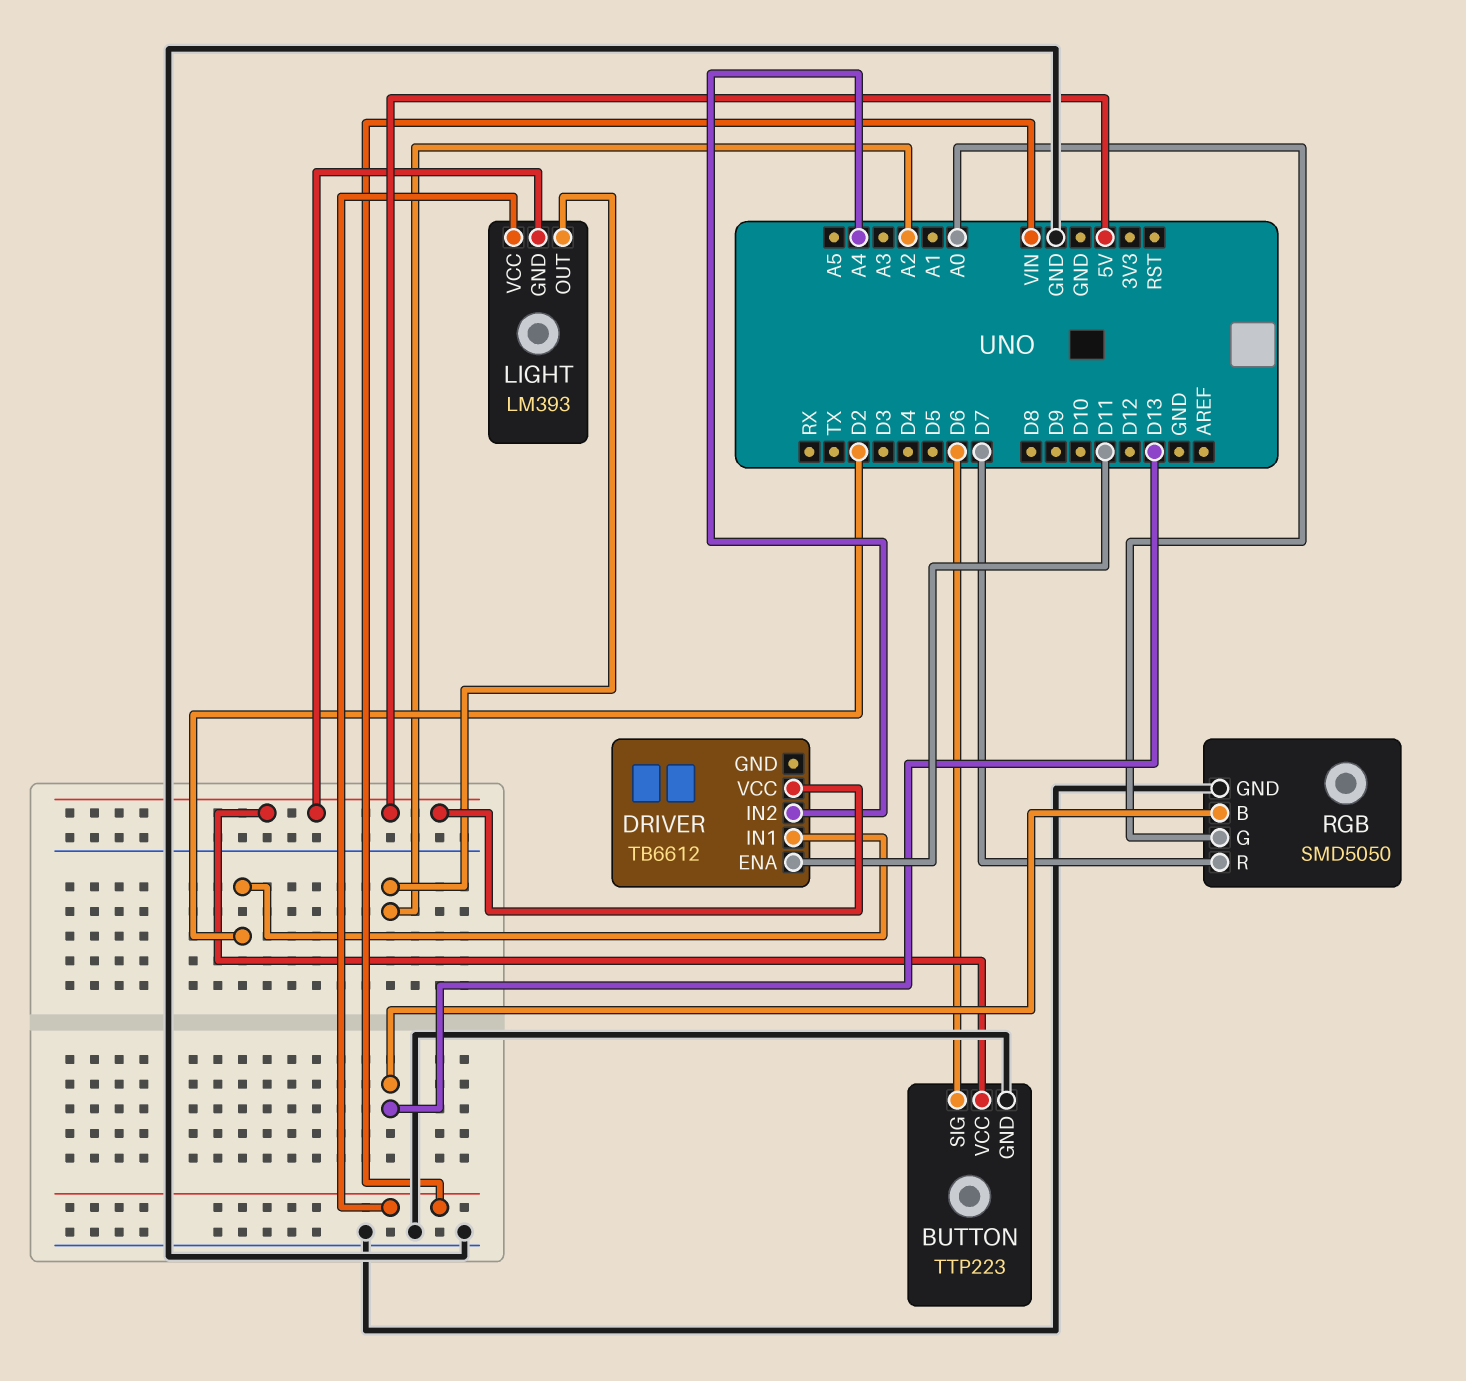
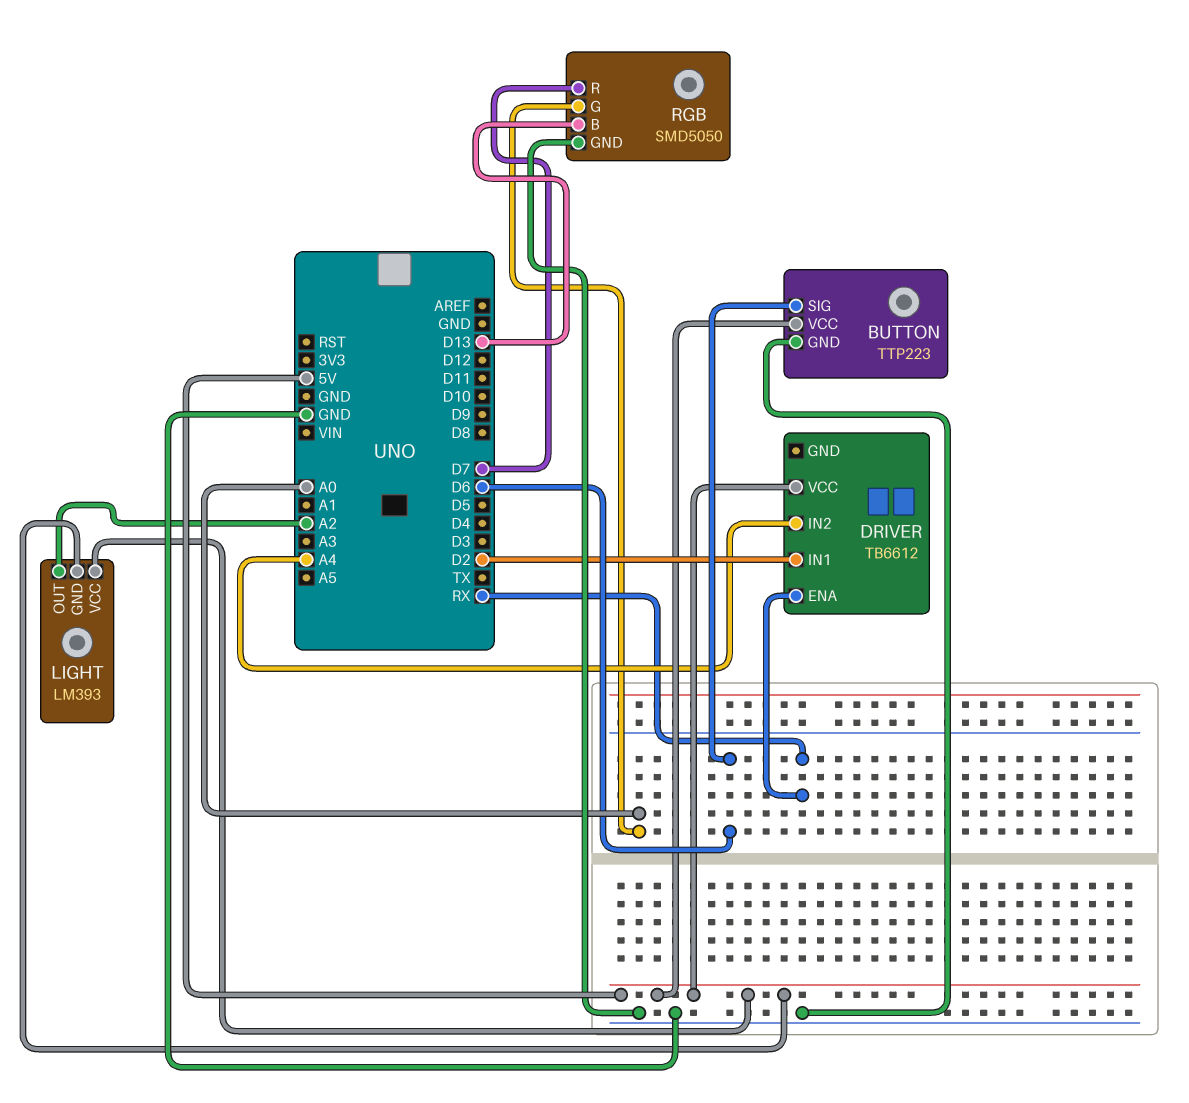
DRIVER pin ENA: D11 -> RX
LIGHT pin VCC: VIN -> 5V

